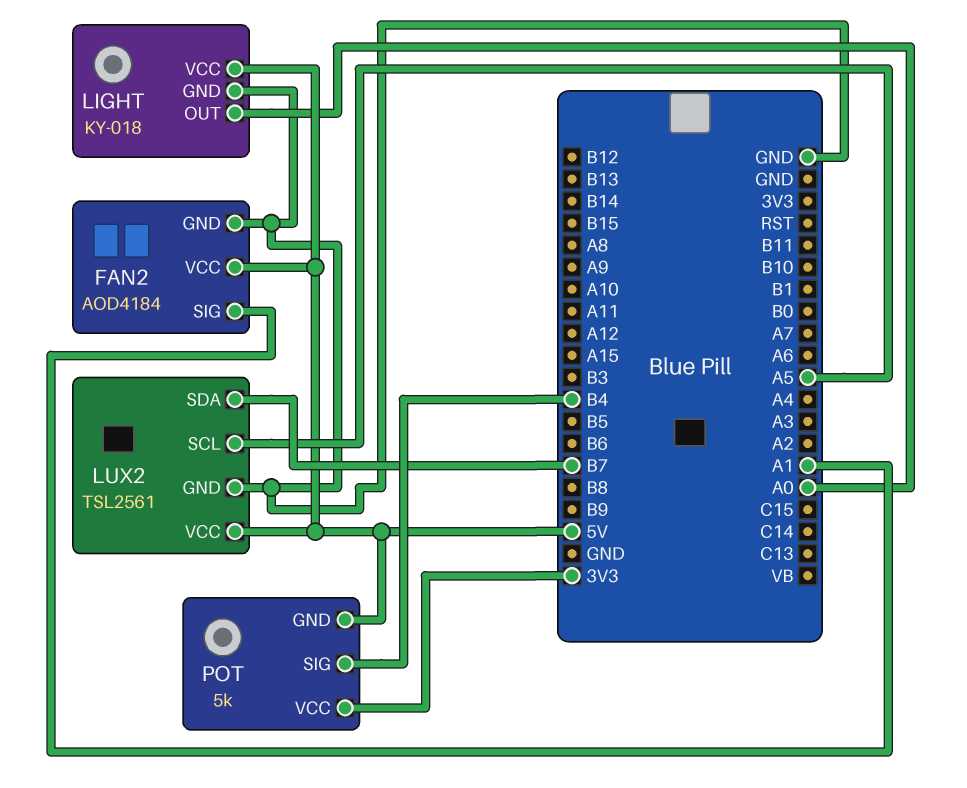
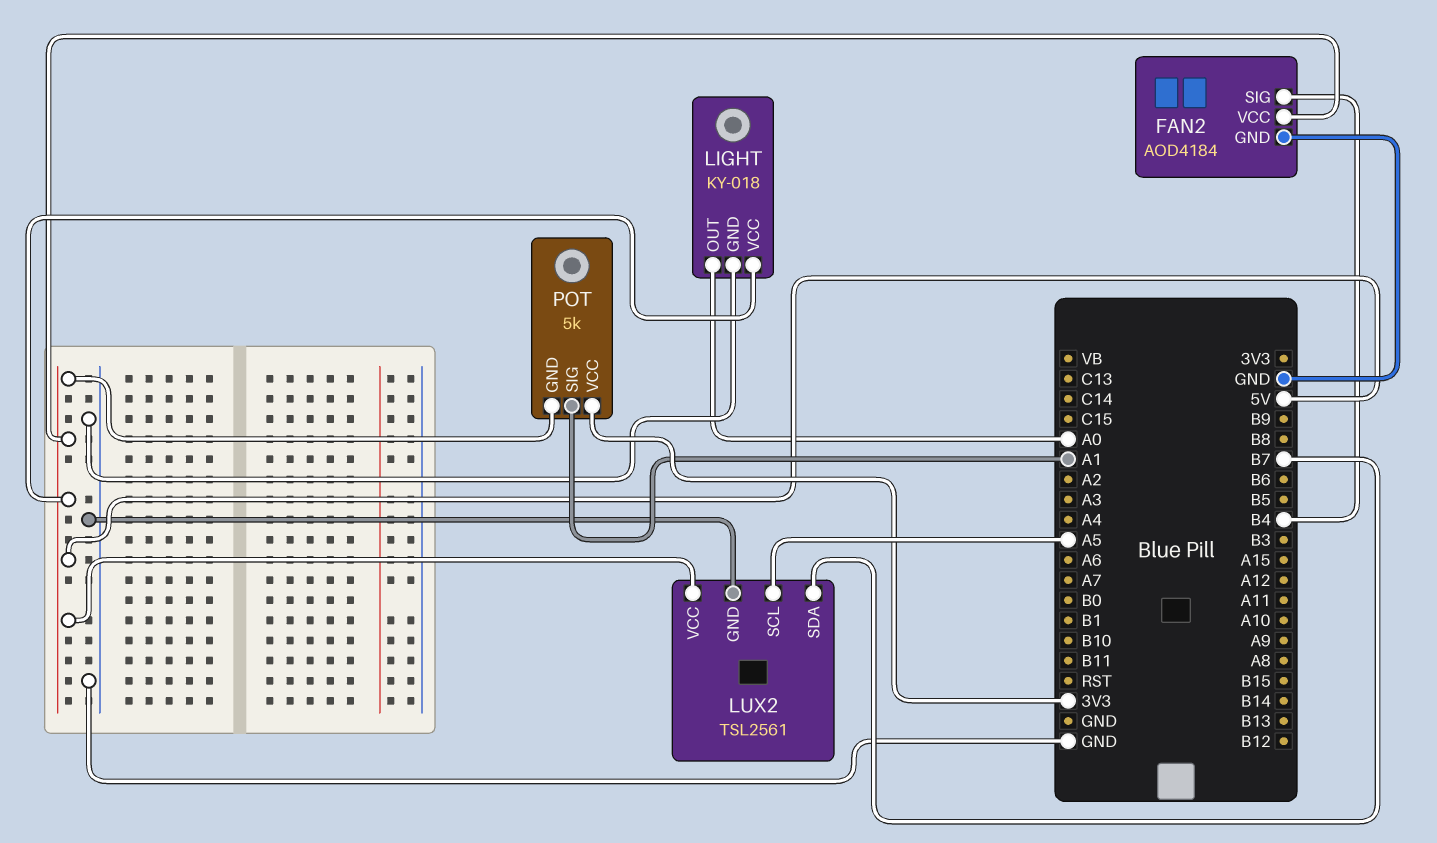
FAN2 pin SIG: A1 -> B4
POT pin SIG: B4 -> A1

